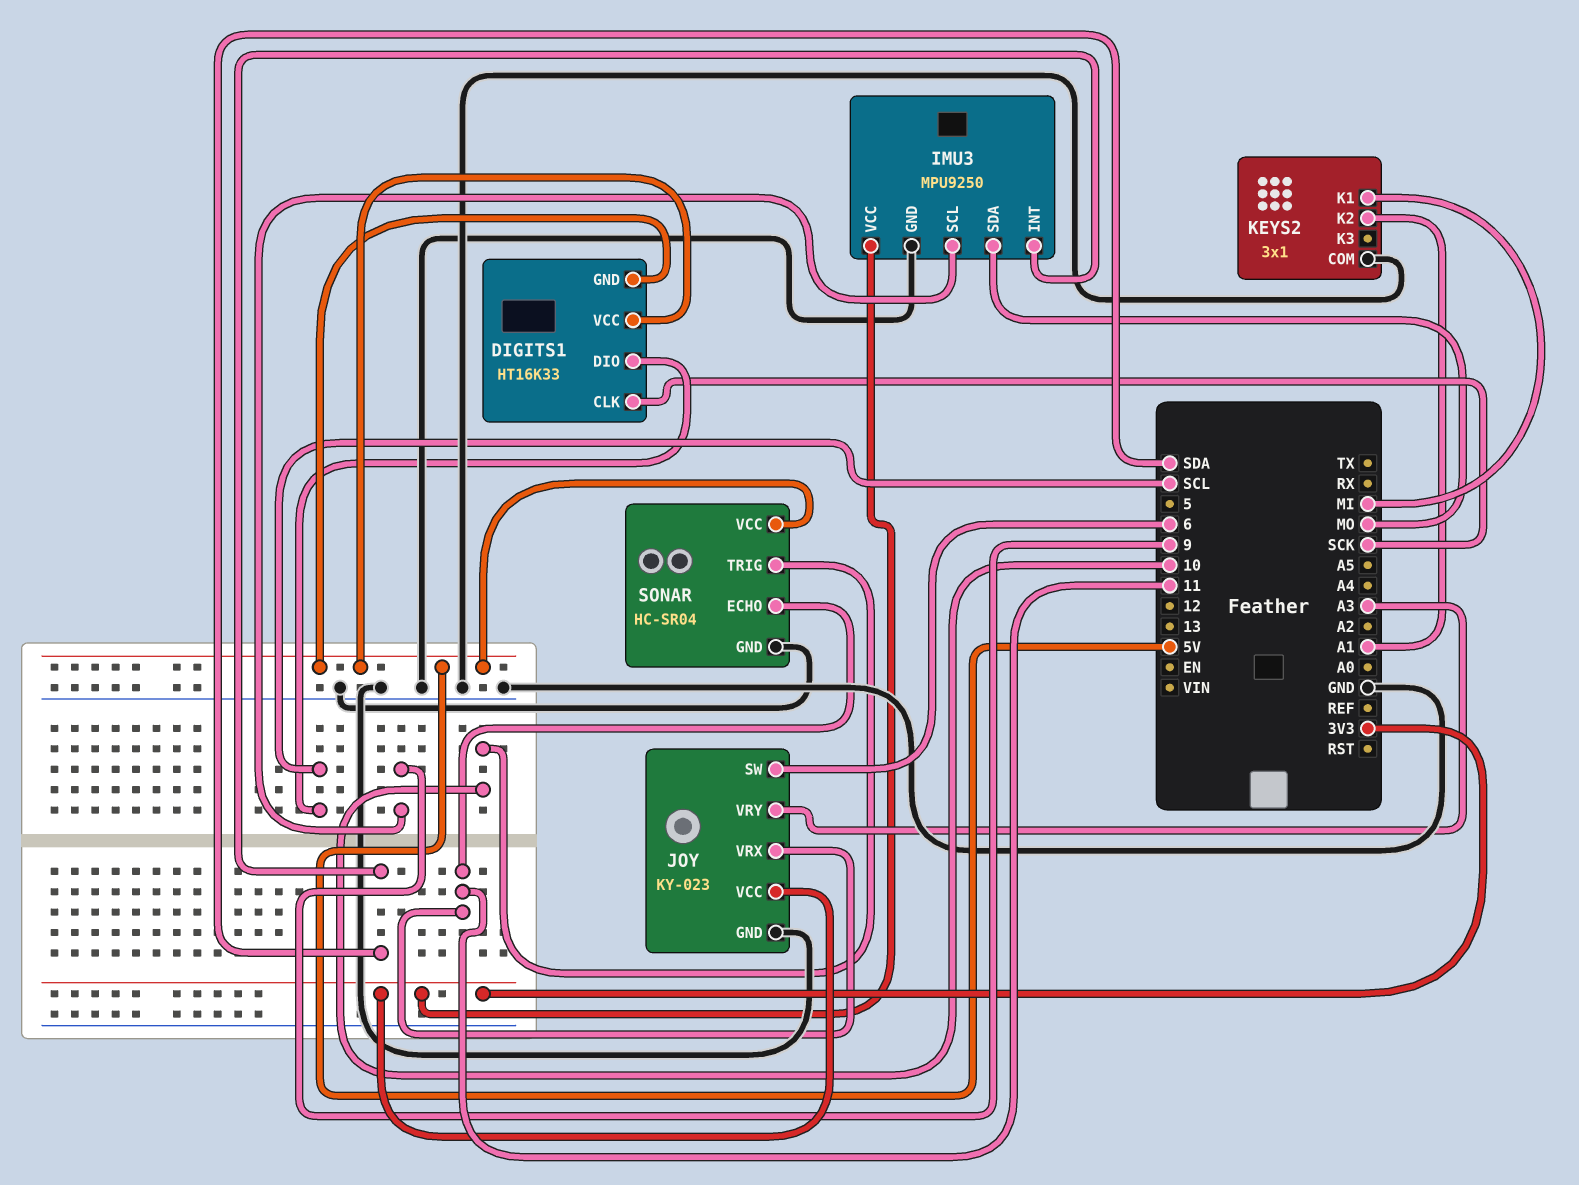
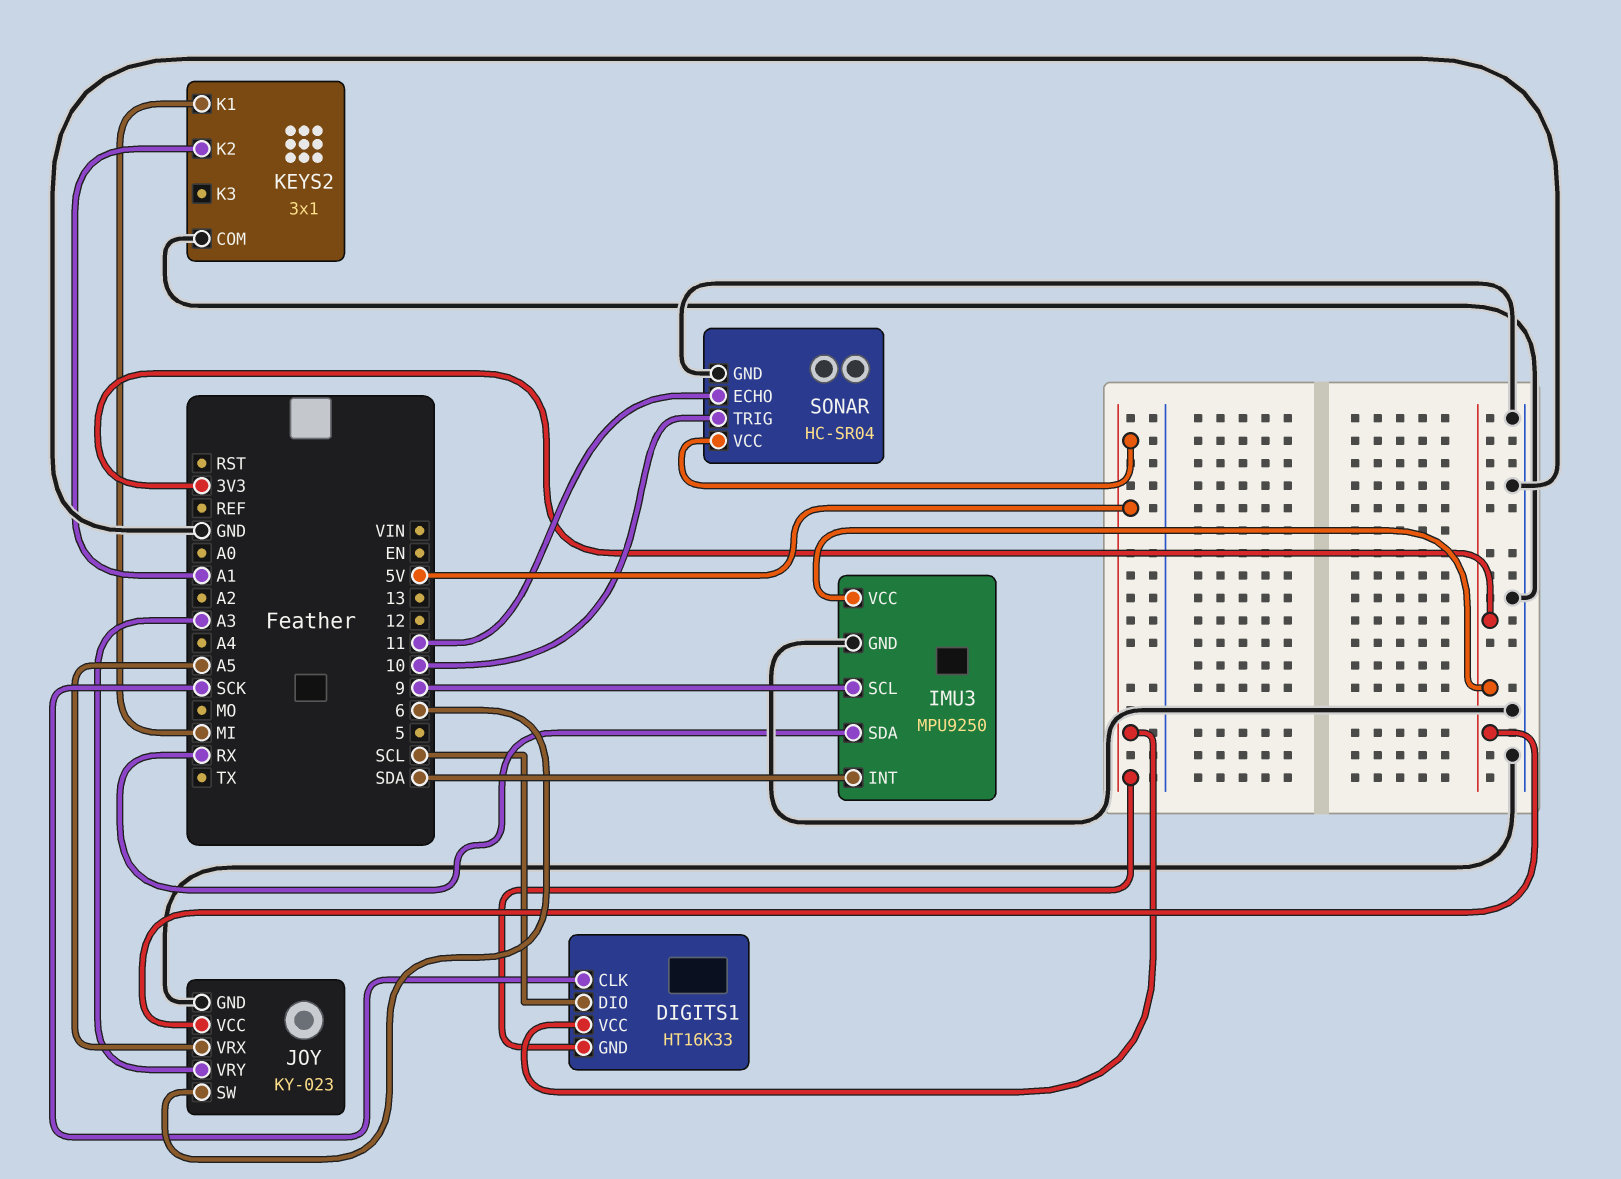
IMU3 pin SDA: MO -> RX
JOY pin VRX: 11 -> A5

